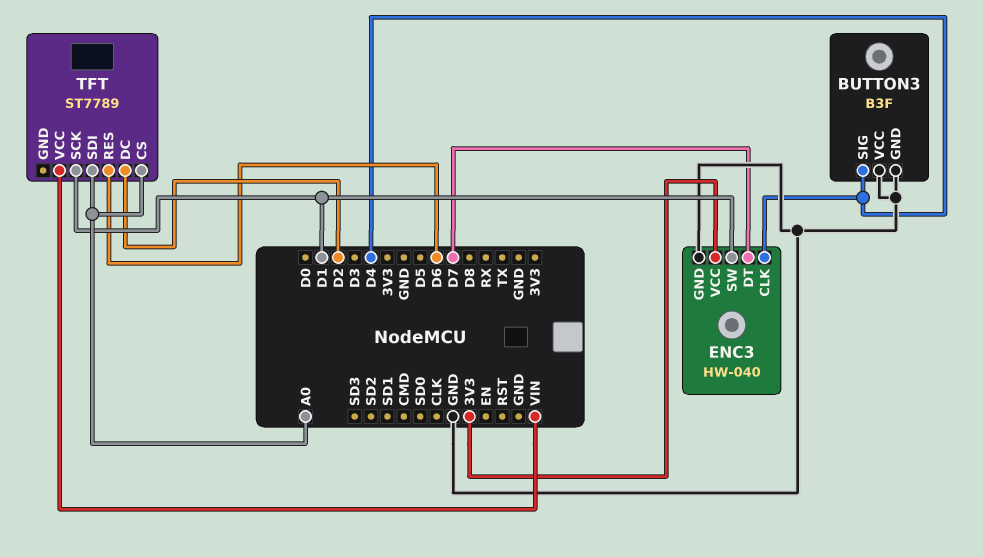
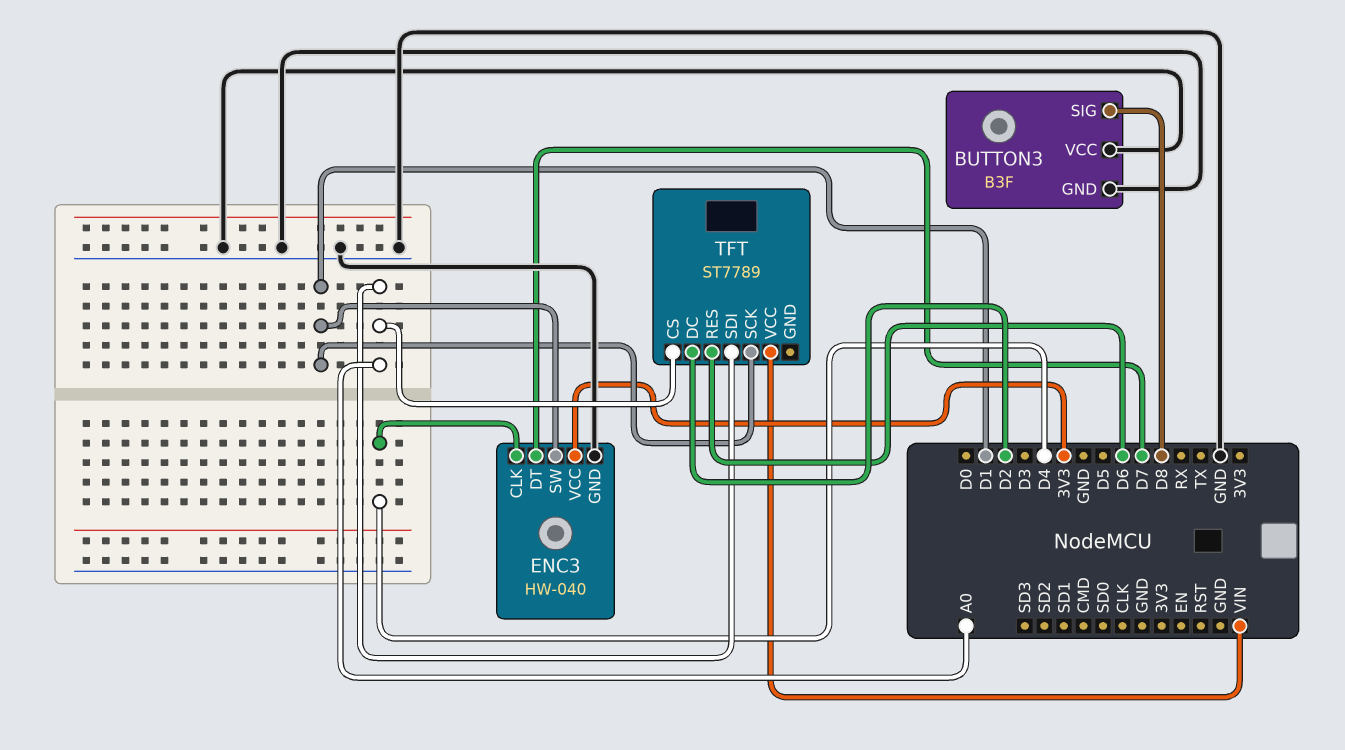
BUTTON3 pin SIG: D4 -> D8

